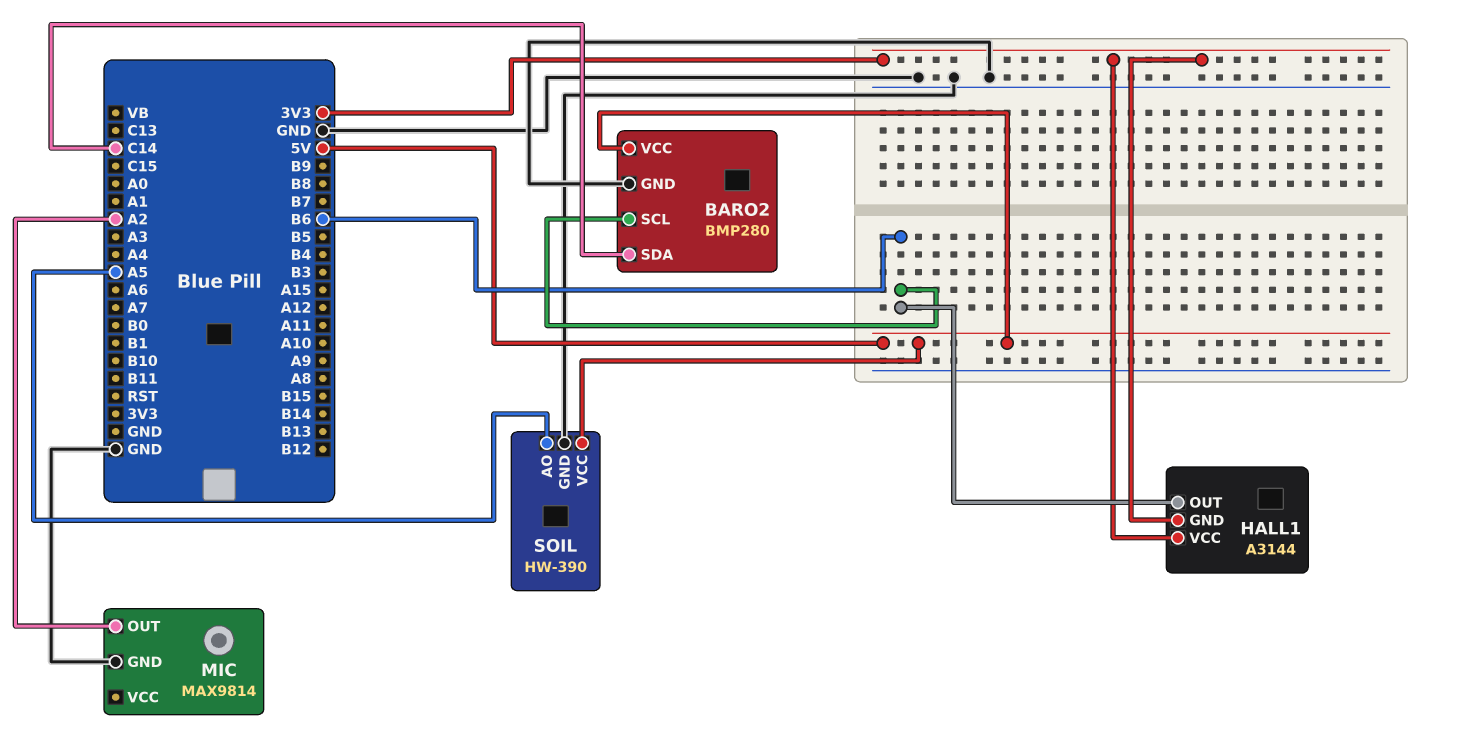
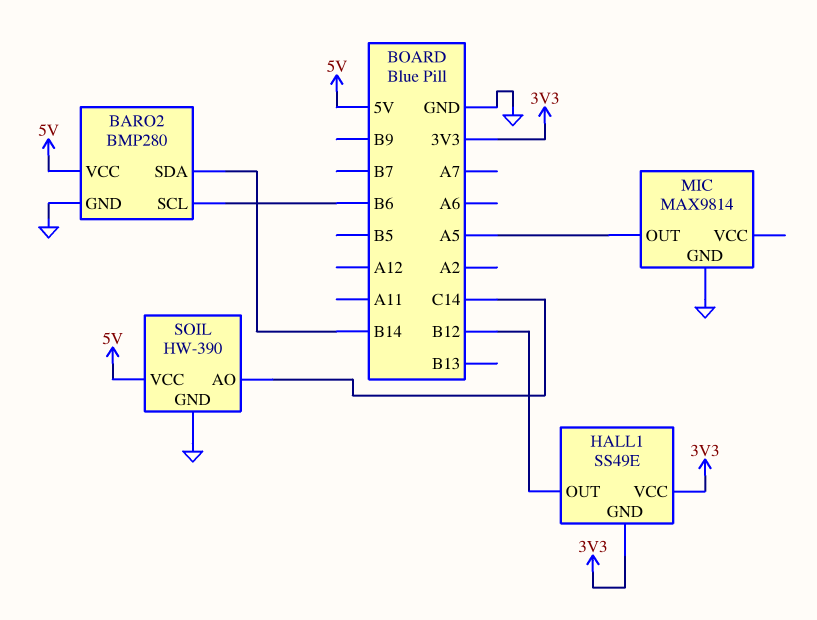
BARO2 pin SDA: C14 -> B14
HALL1: A3144 -> SS49E
HALL1 pin OUT: B6 -> B12
MIC pin OUT: A2 -> A5
SOIL pin AO: A5 -> C14

